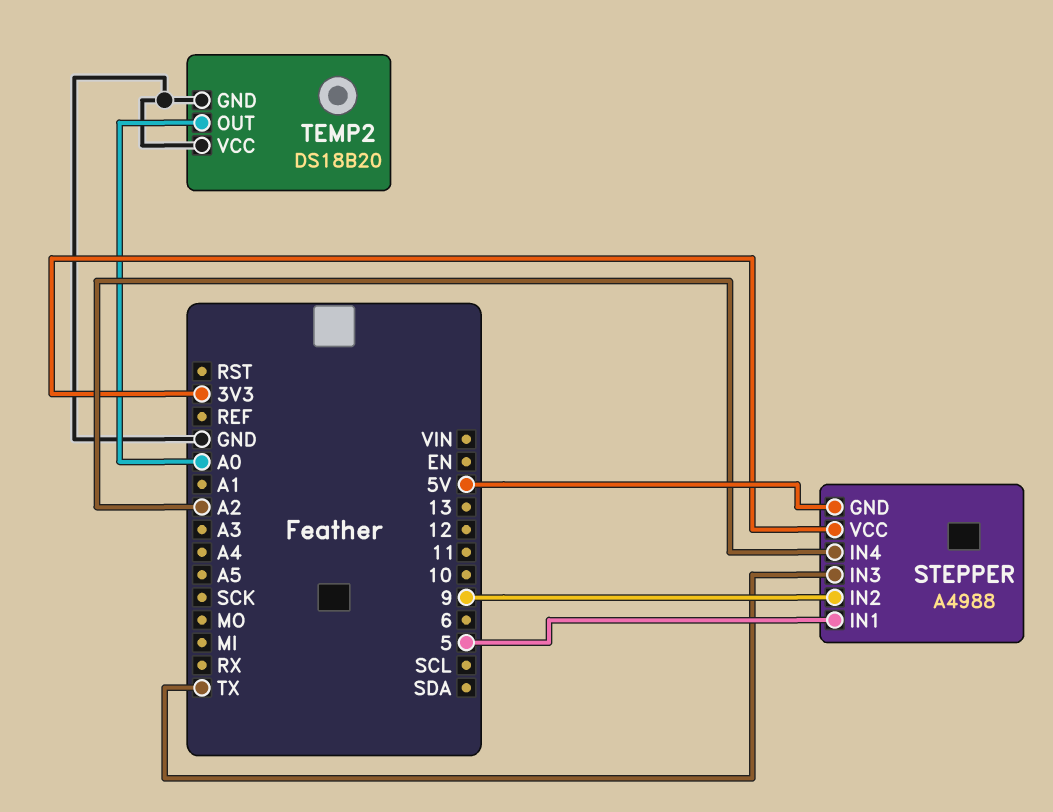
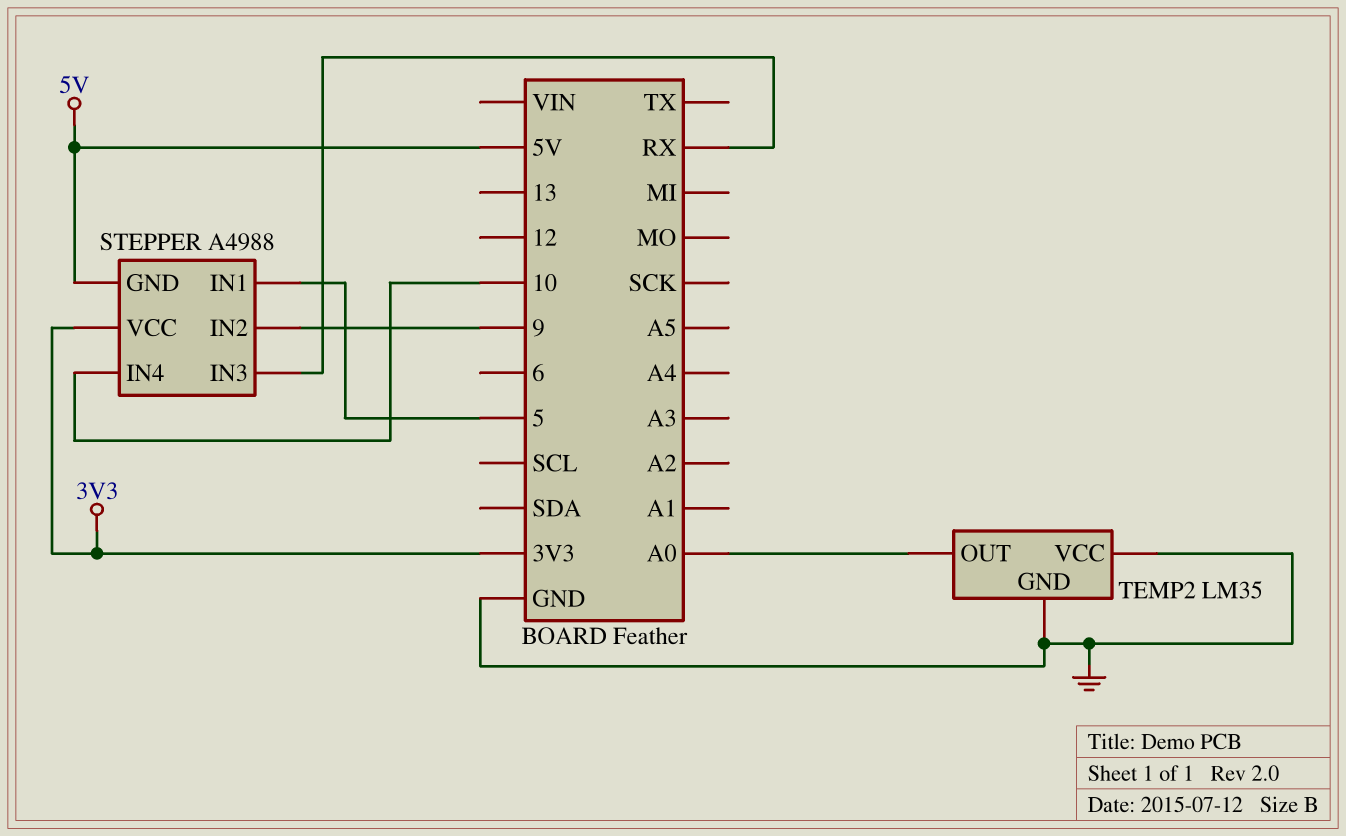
STEPPER pin IN3: TX -> RX
STEPPER pin IN4: A2 -> 10
TEMP2: DS18B20 -> LM35

